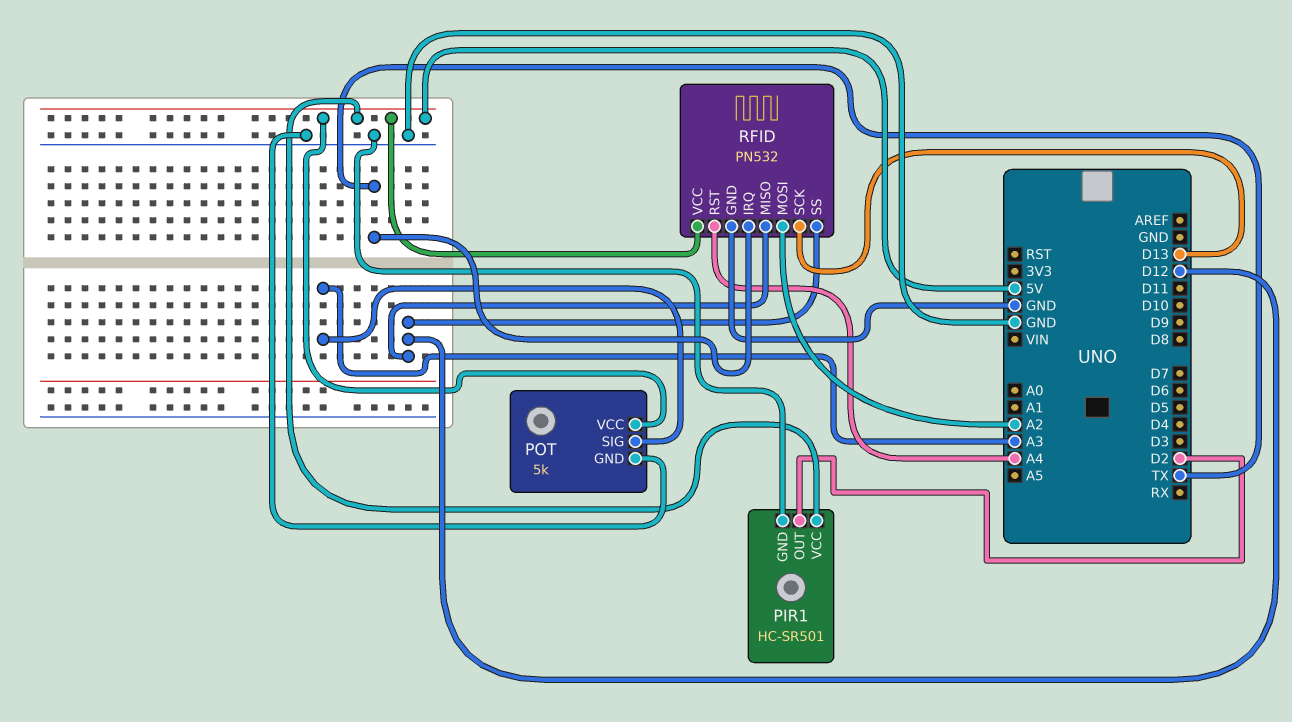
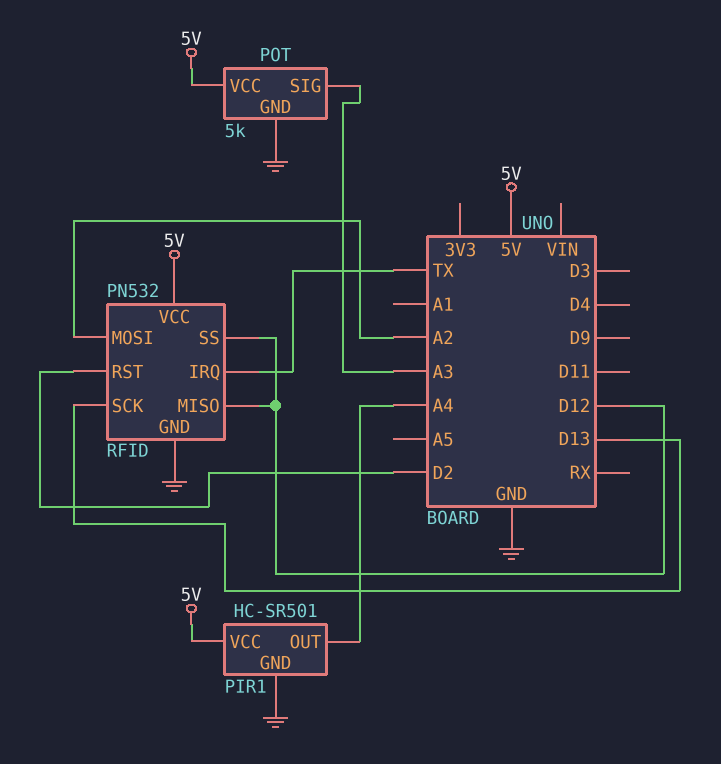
PIR1 pin OUT: D2 -> A4
RFID pin RST: A4 -> D2

